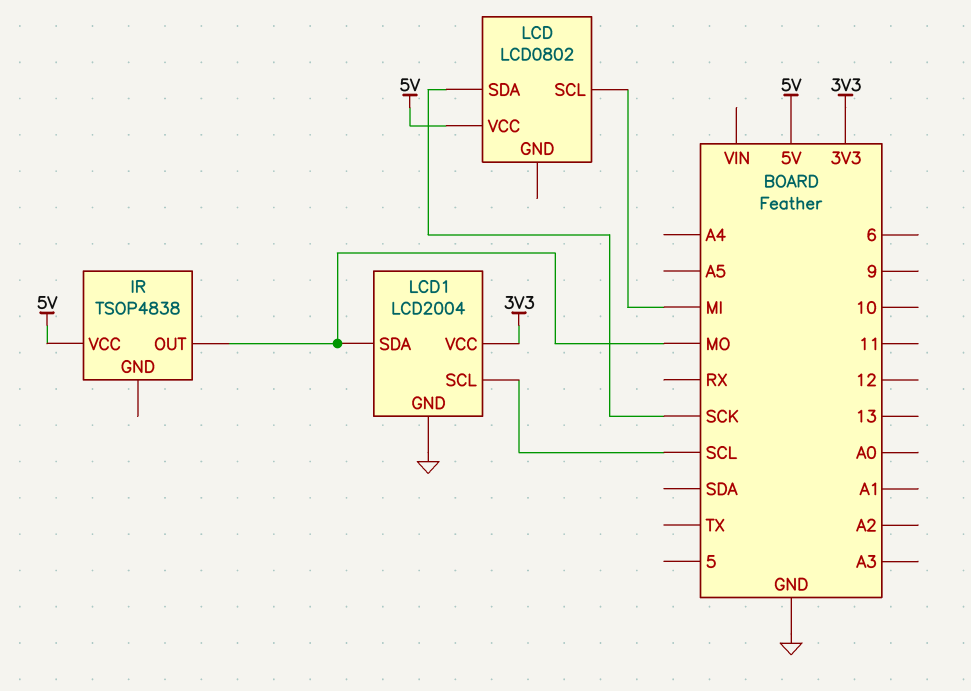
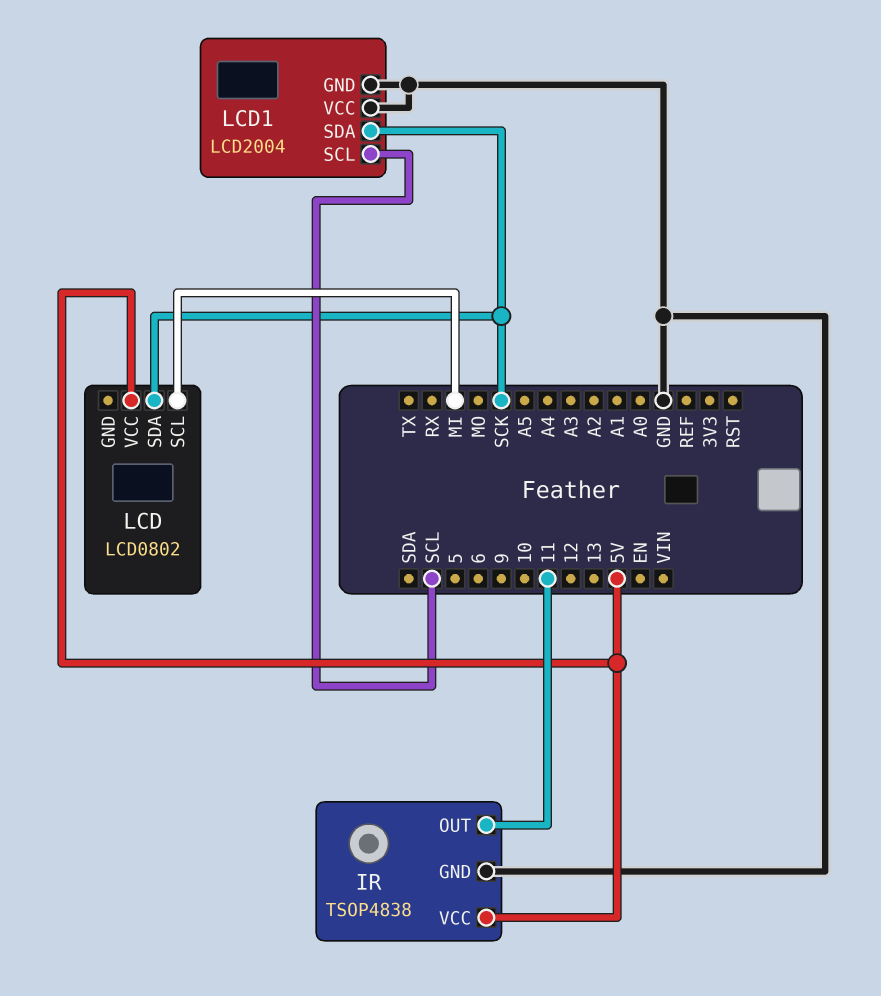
IR pin GND: none -> GND
IR pin OUT: MO -> 11
LCD1 pin SDA: MO -> SCK
LCD1 pin VCC: 3V3 -> GND

